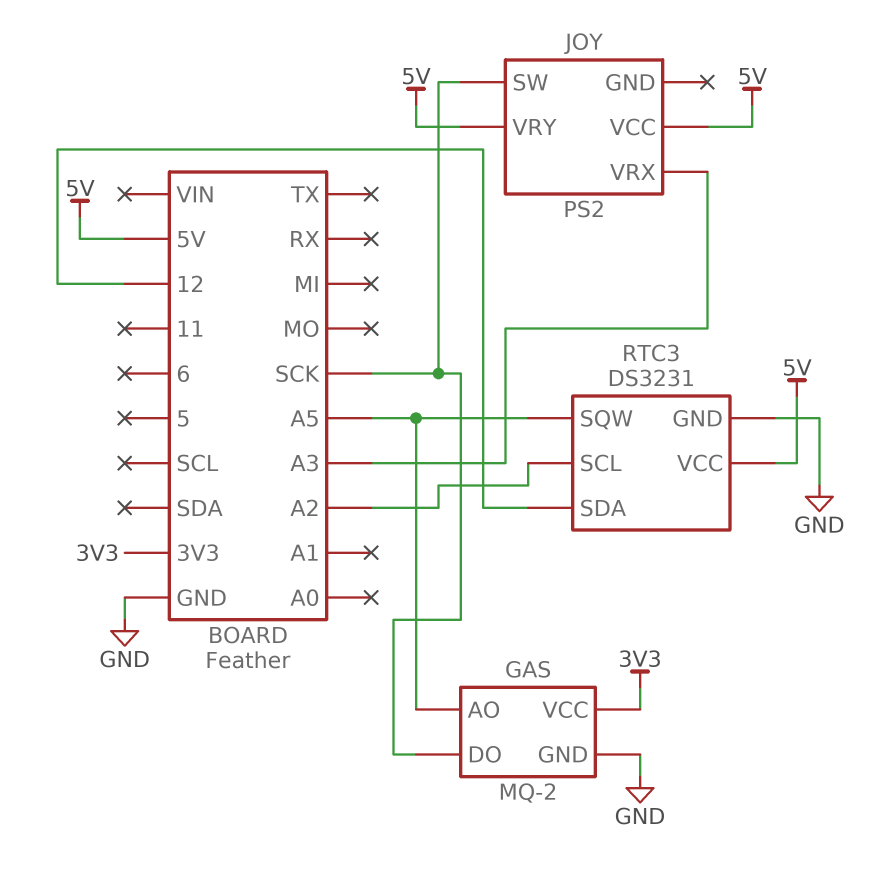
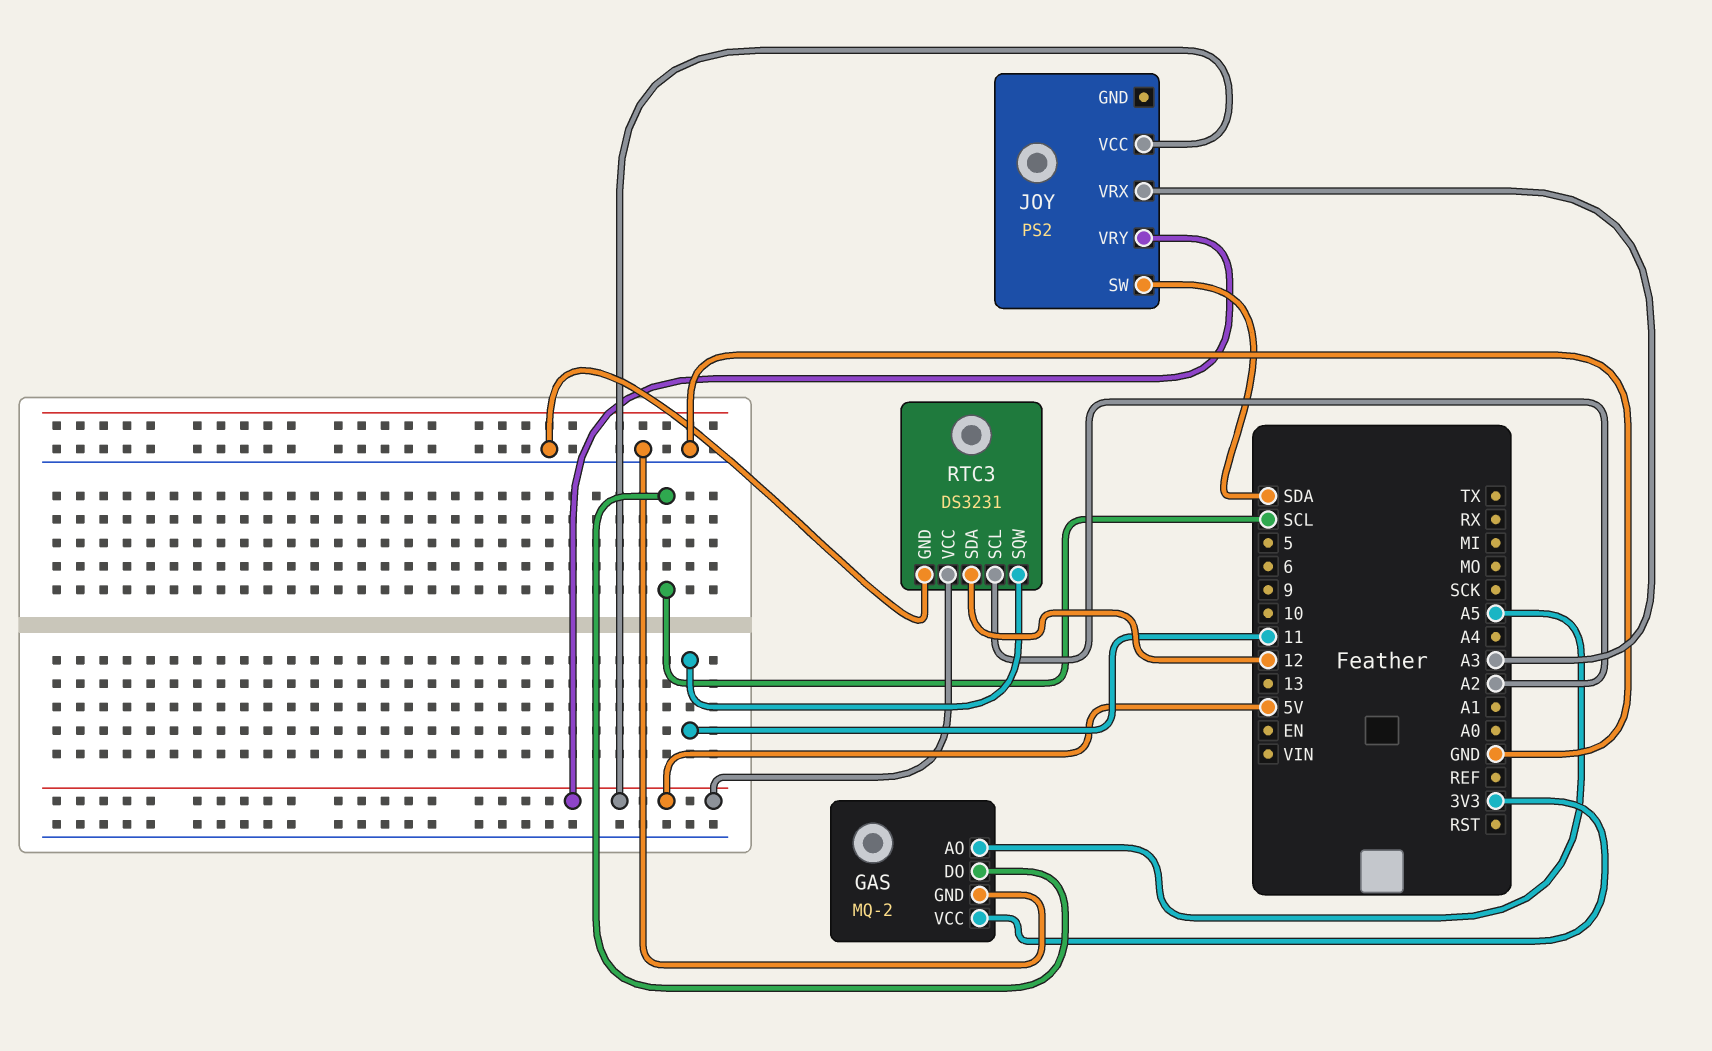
GAS pin DO: SCK -> SCL
JOY pin SW: SCK -> SDA
RTC3 pin SQW: A5 -> 11

